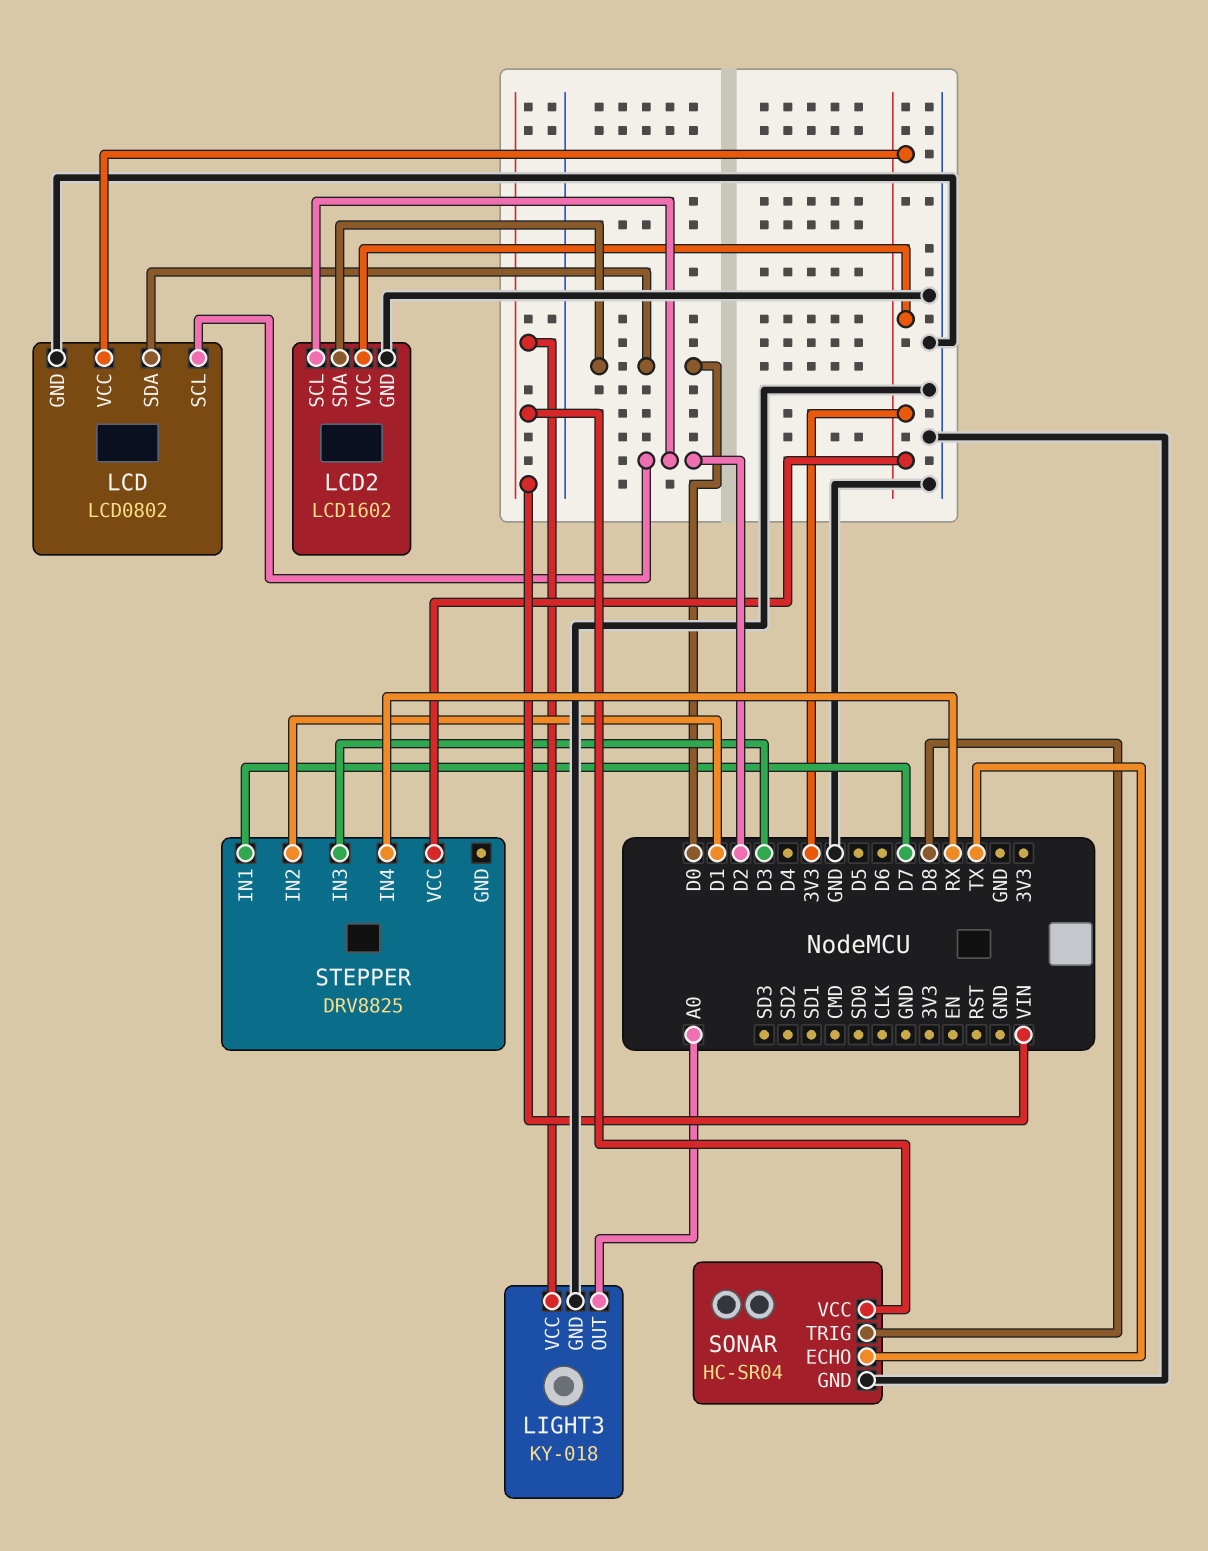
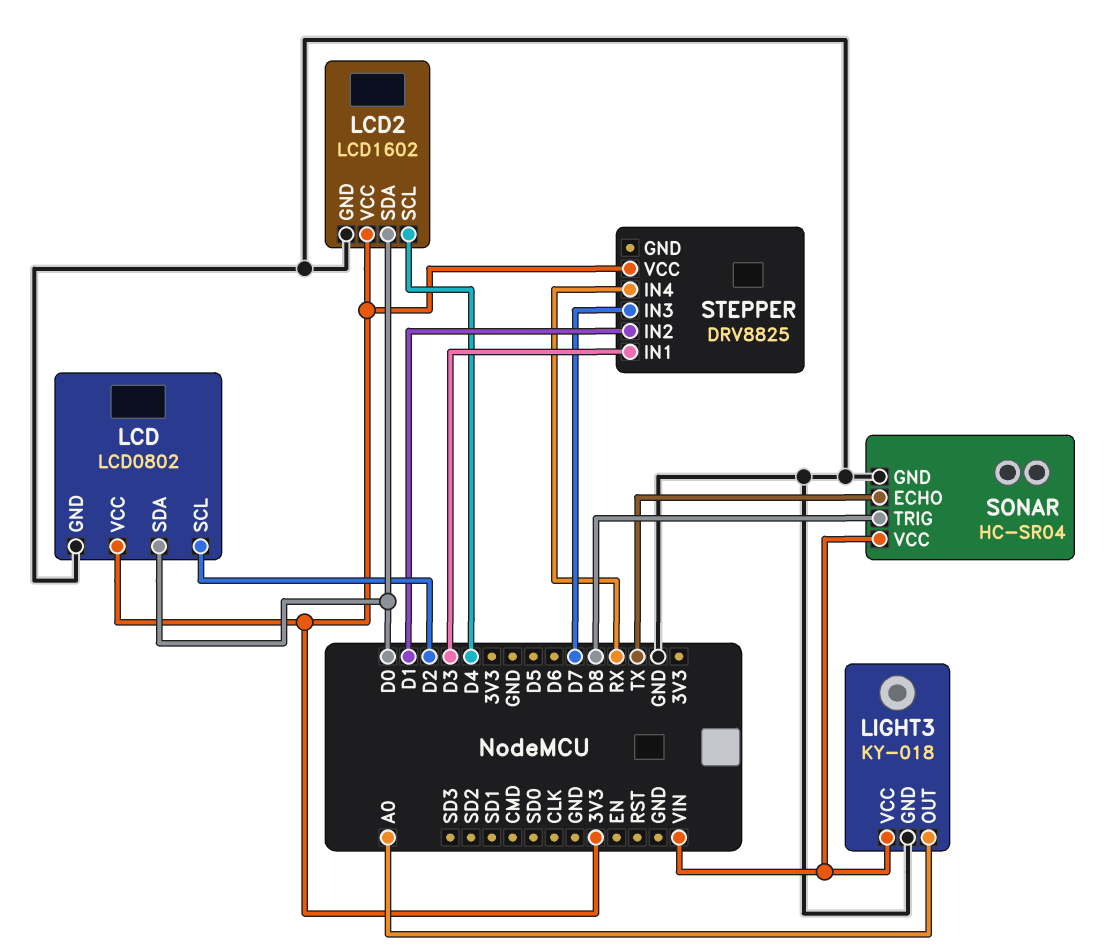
LCD2 pin SCL: D2 -> D4
STEPPER pin IN1: D7 -> D3
STEPPER pin IN3: D3 -> D7

